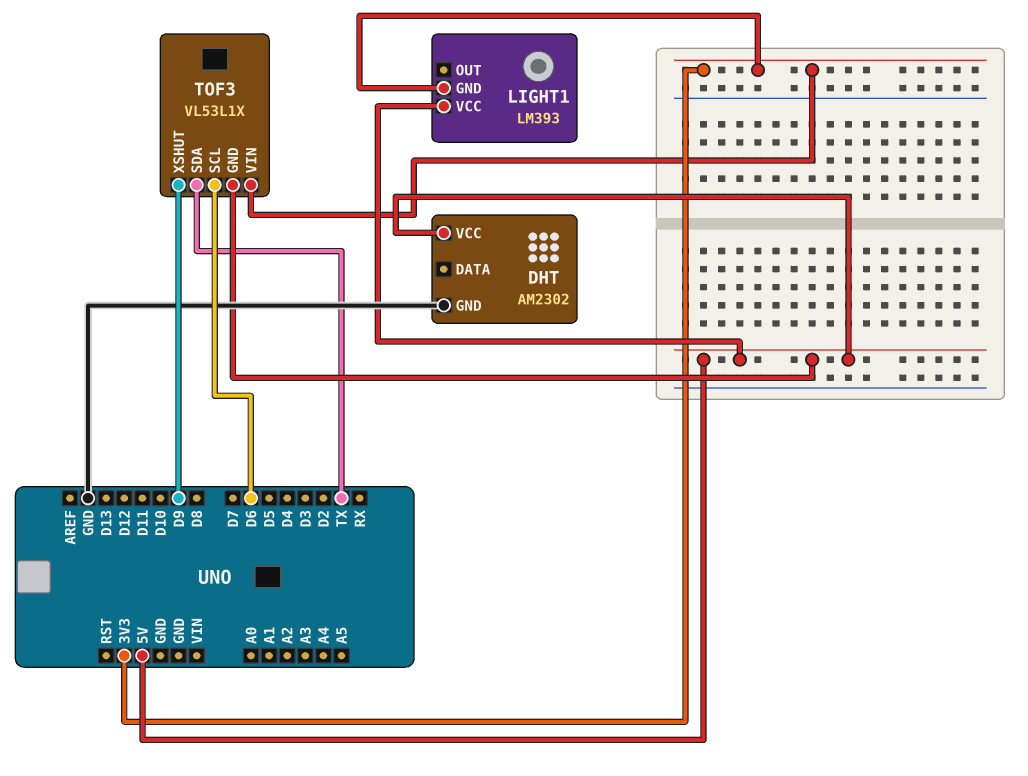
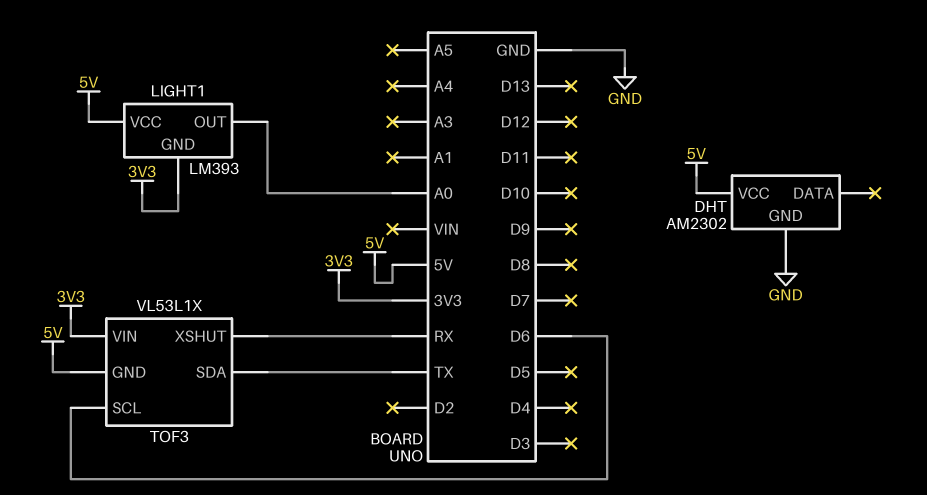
LIGHT1 pin OUT: none -> A0
TOF3 pin XSHUT: D9 -> RX

